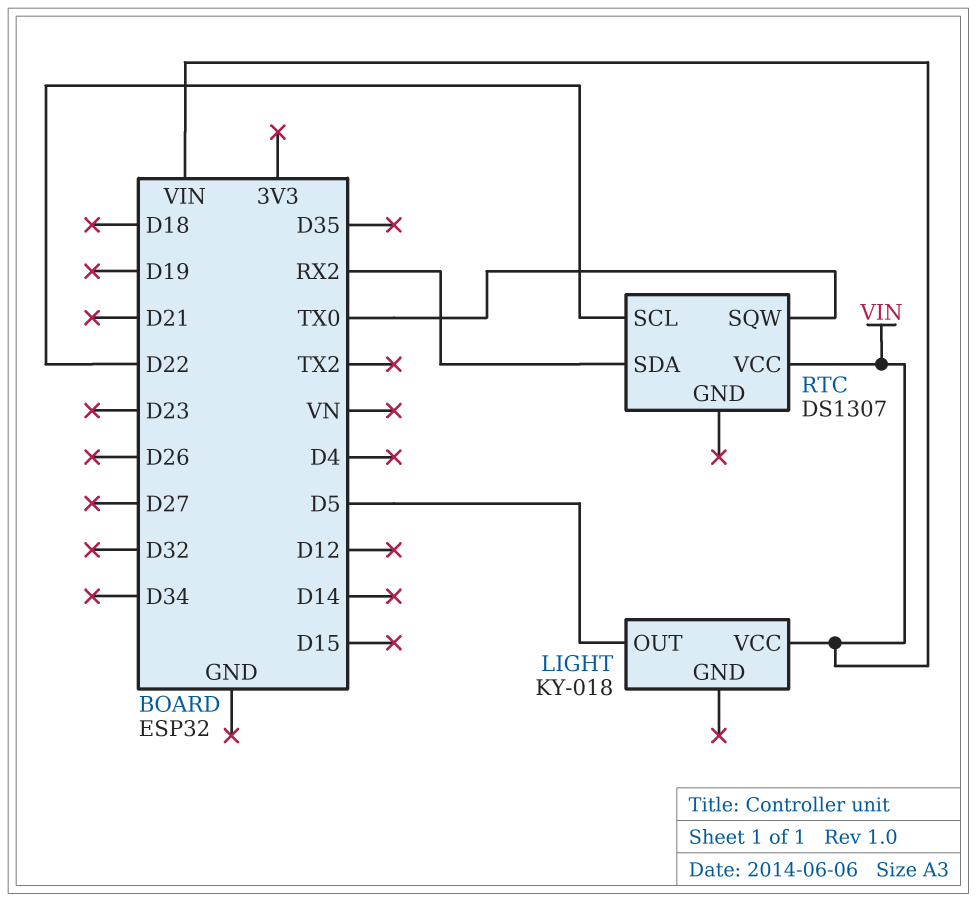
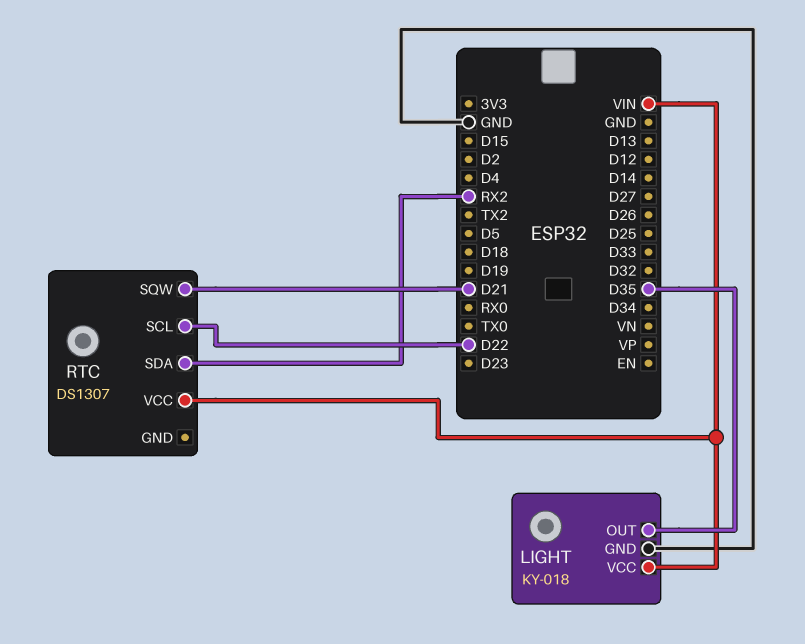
LIGHT pin GND: none -> GND
LIGHT pin OUT: D5 -> D35
RTC pin SQW: TX0 -> D21

